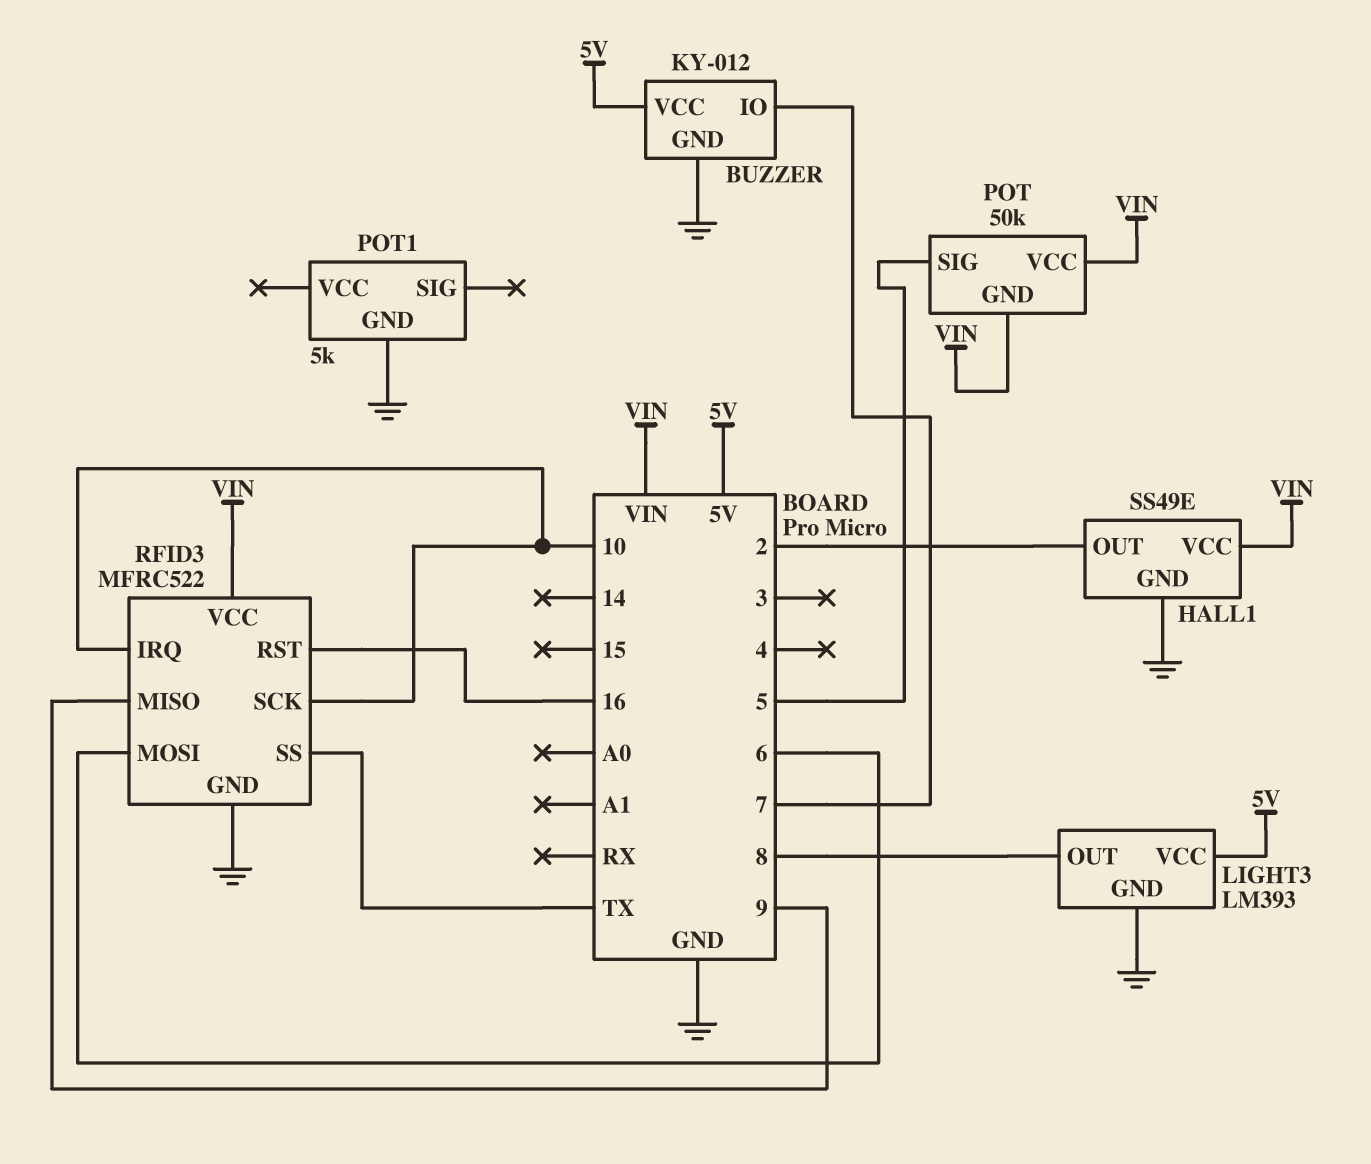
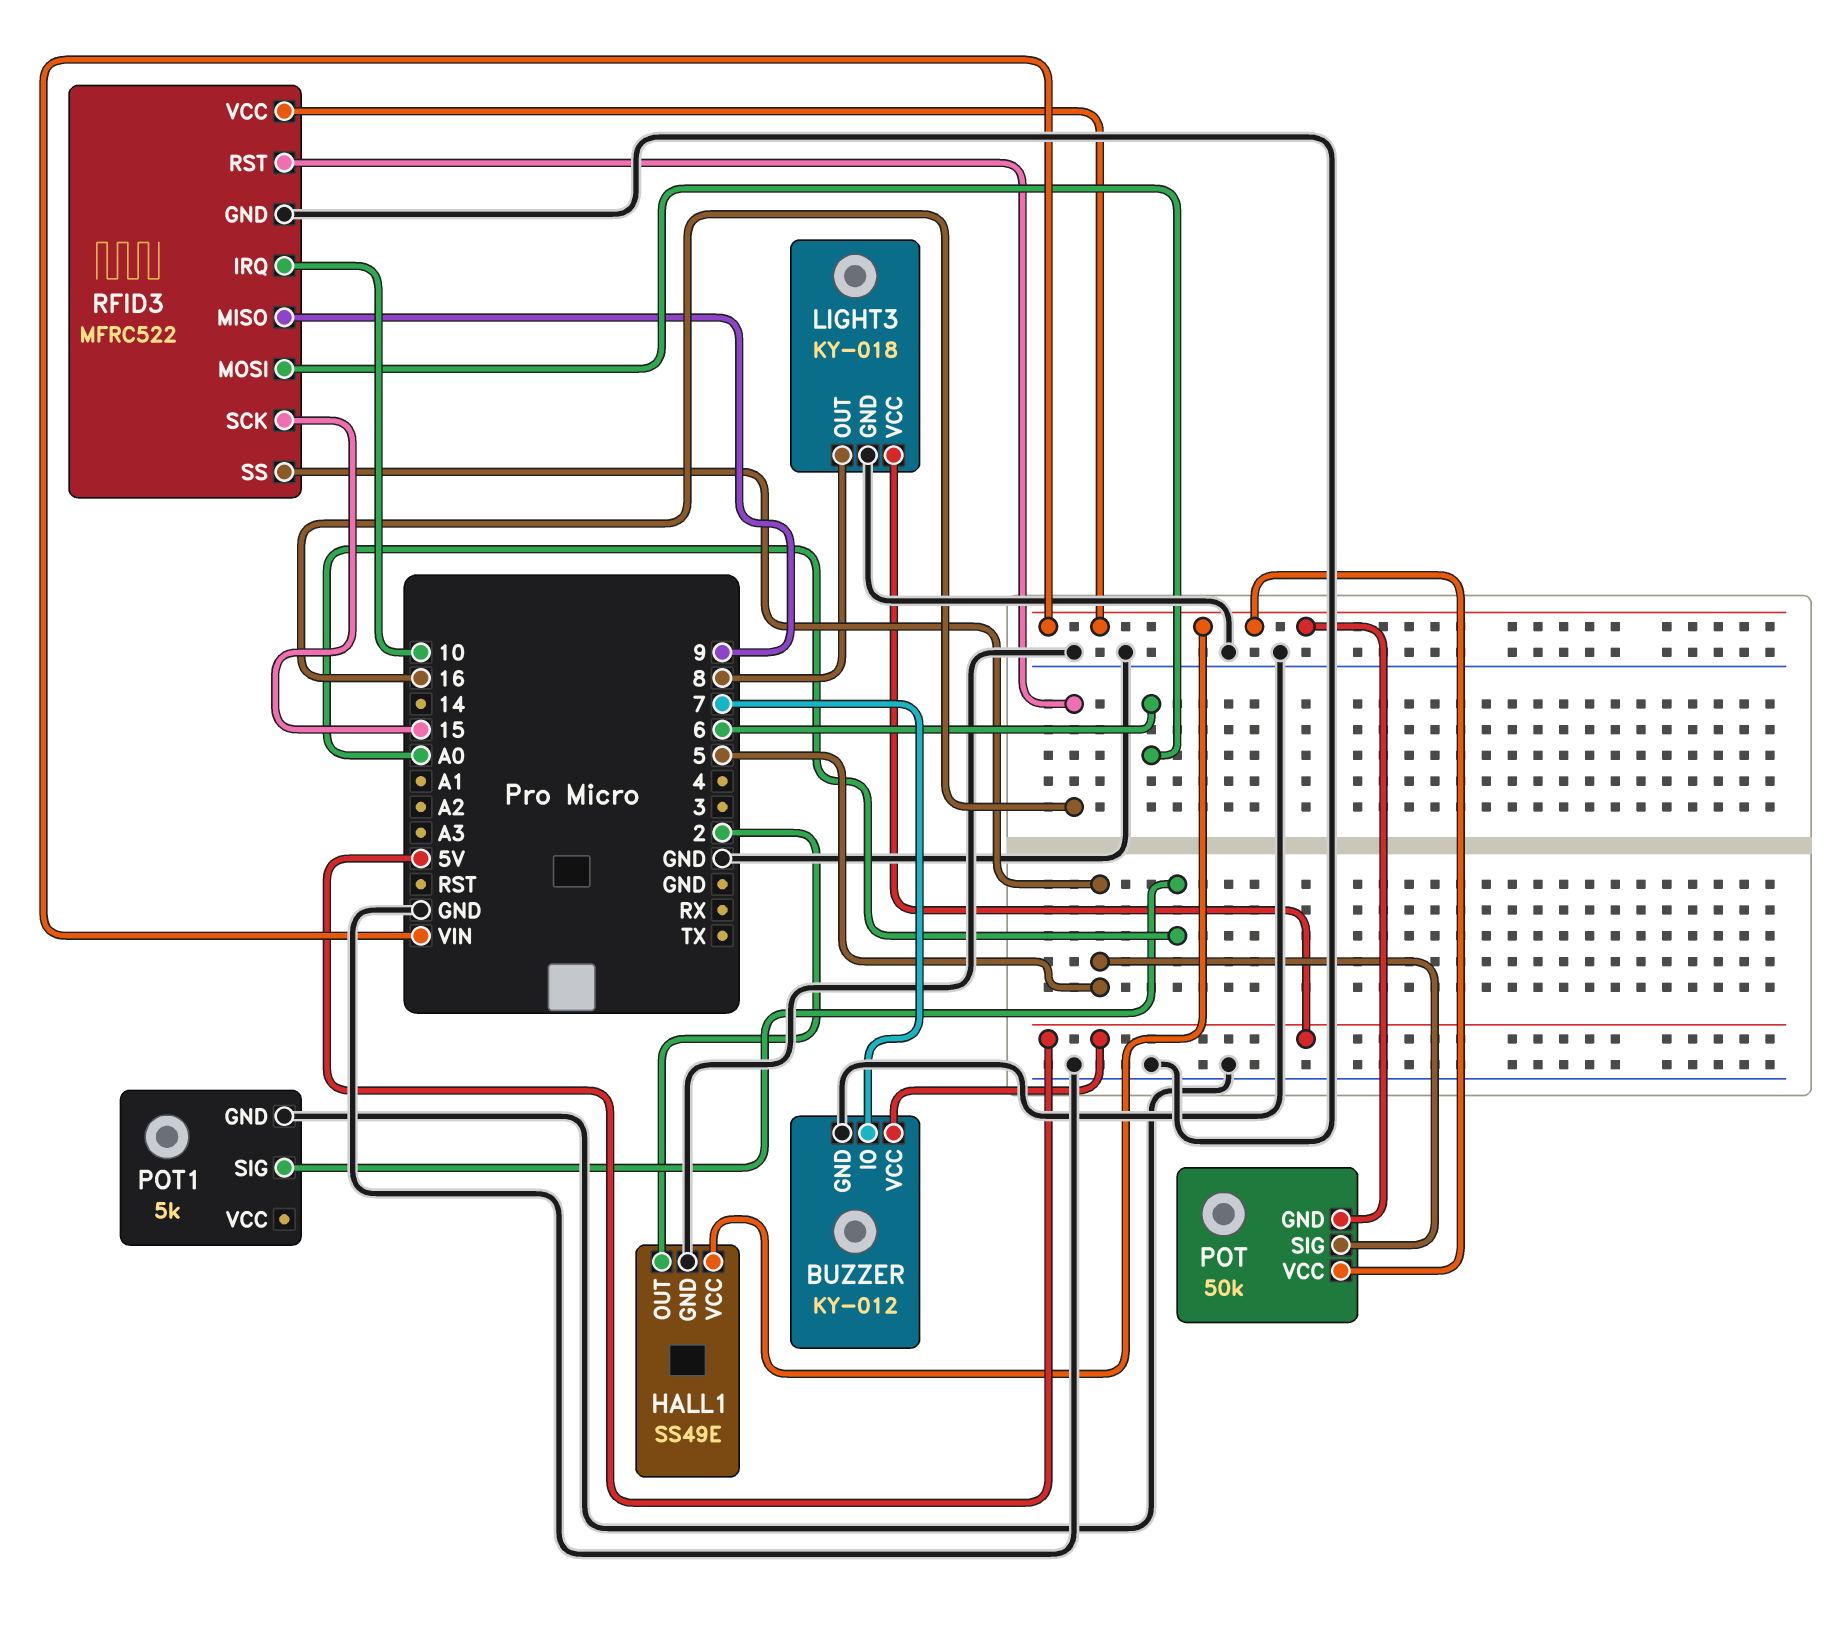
LIGHT3: LM393 -> KY-018
POT1 pin SIG: none -> A0
RFID3 pin SCK: 10 -> 15
RFID3 pin SS: TX -> 5

